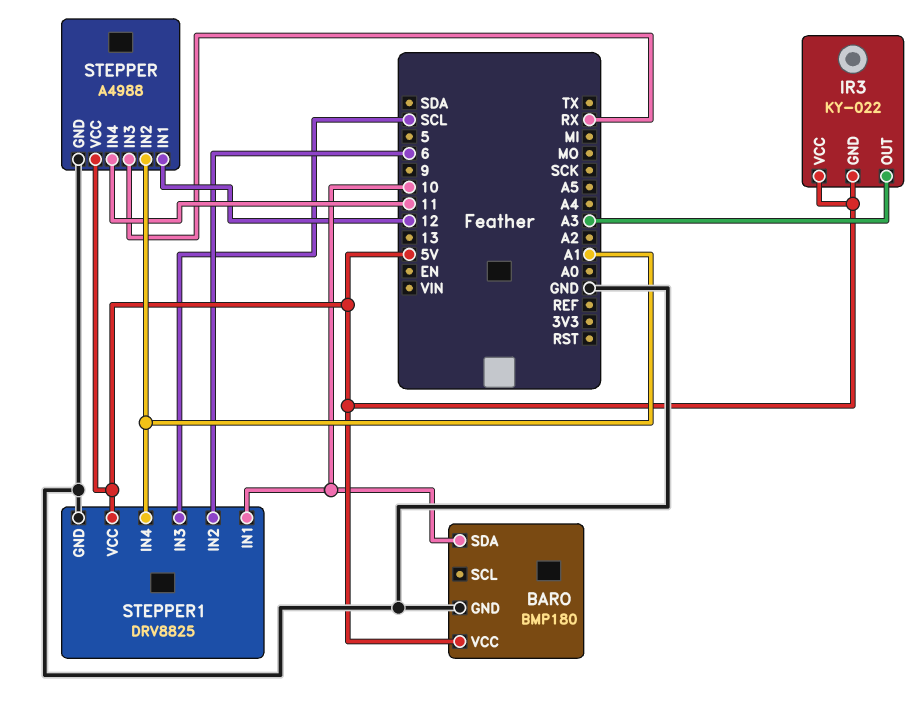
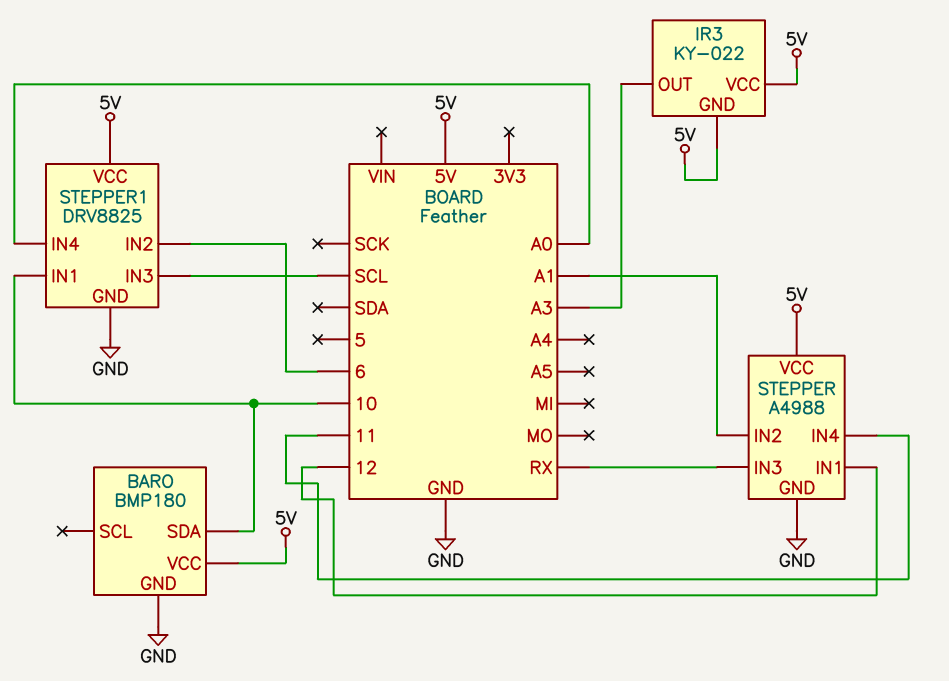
STEPPER1 pin IN4: A1 -> A0

